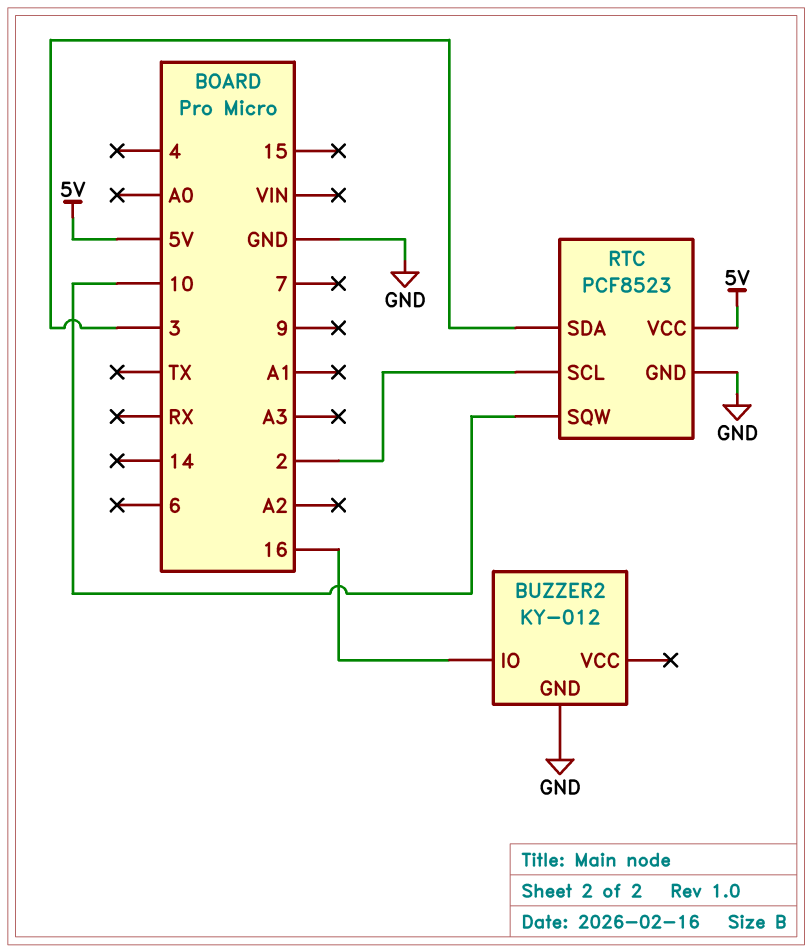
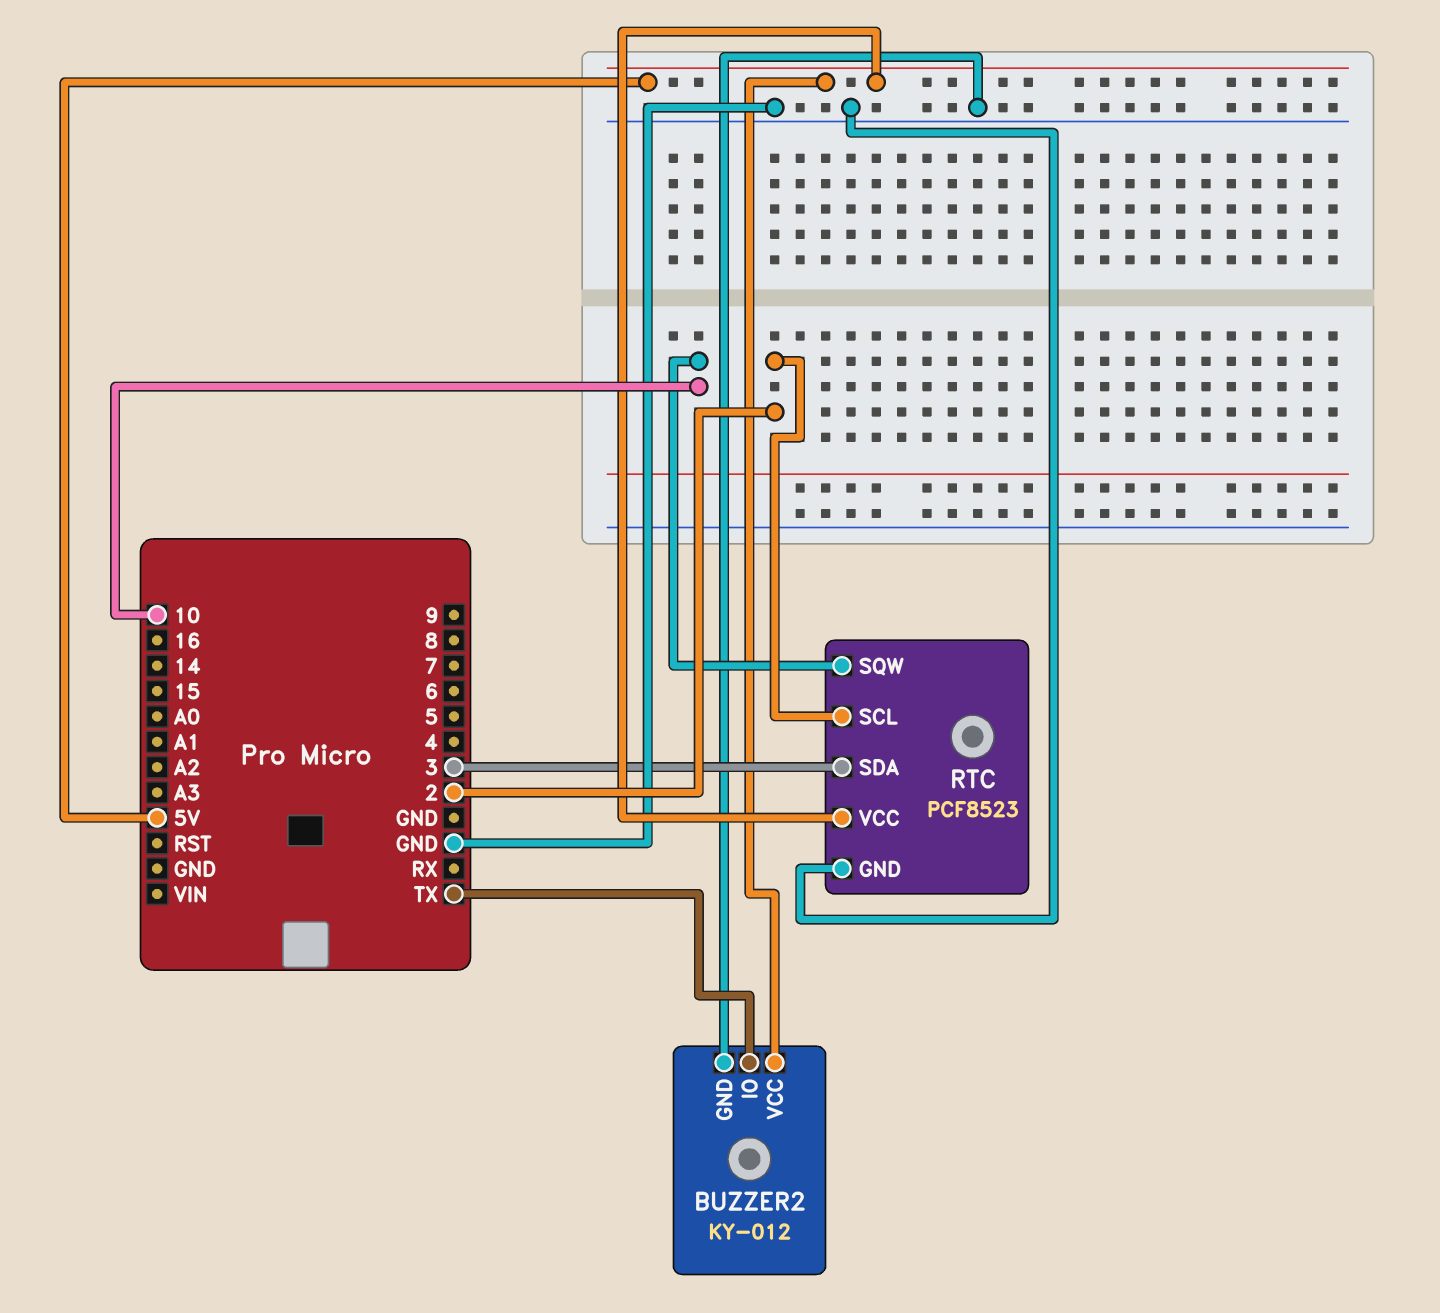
BUZZER2 pin IO: 16 -> TX
BUZZER2 pin VCC: none -> 5V

